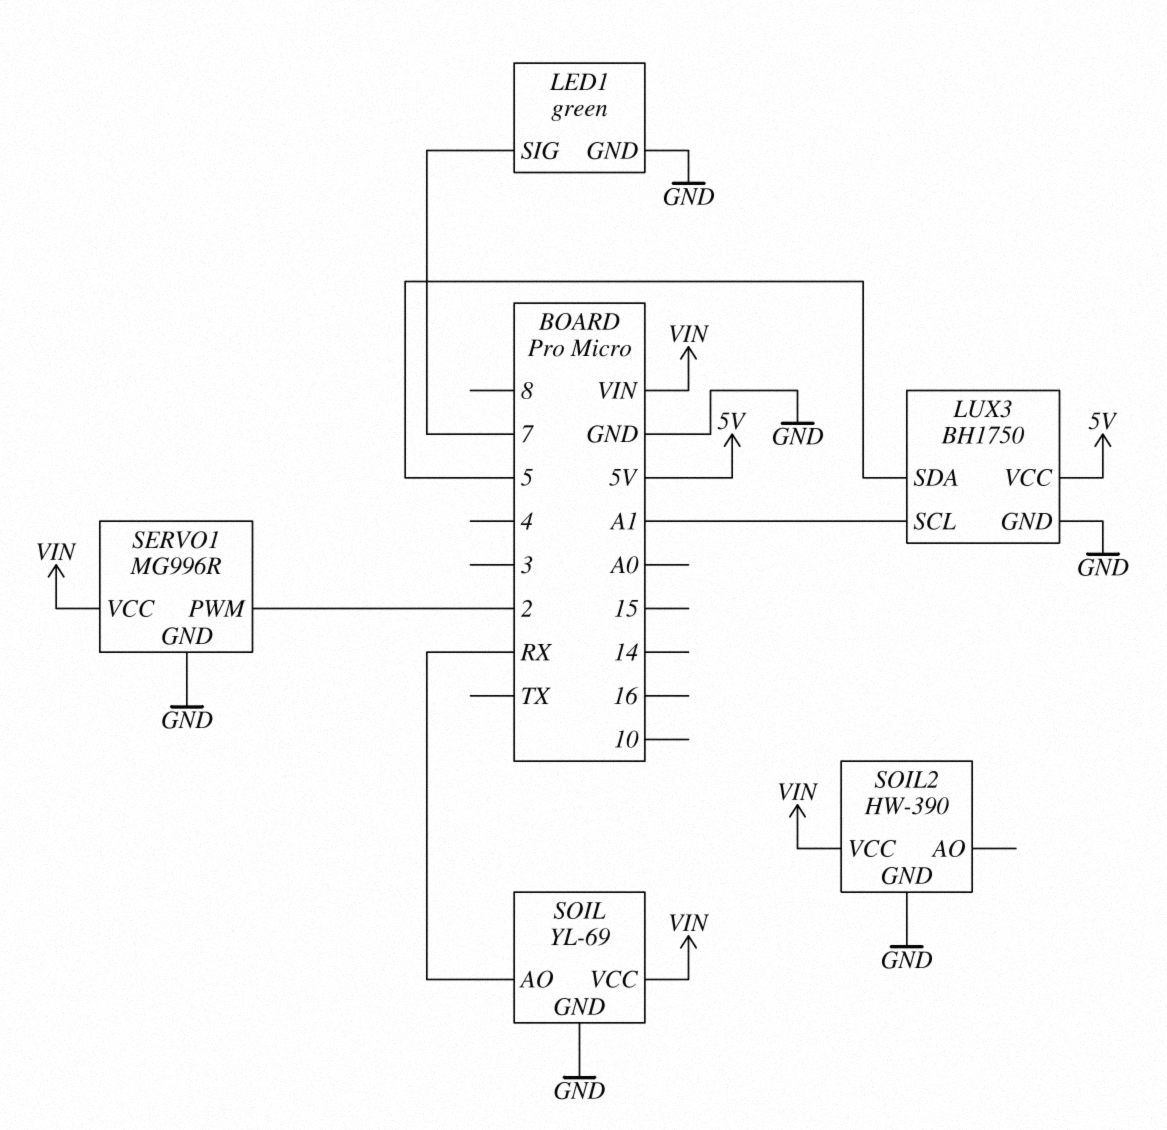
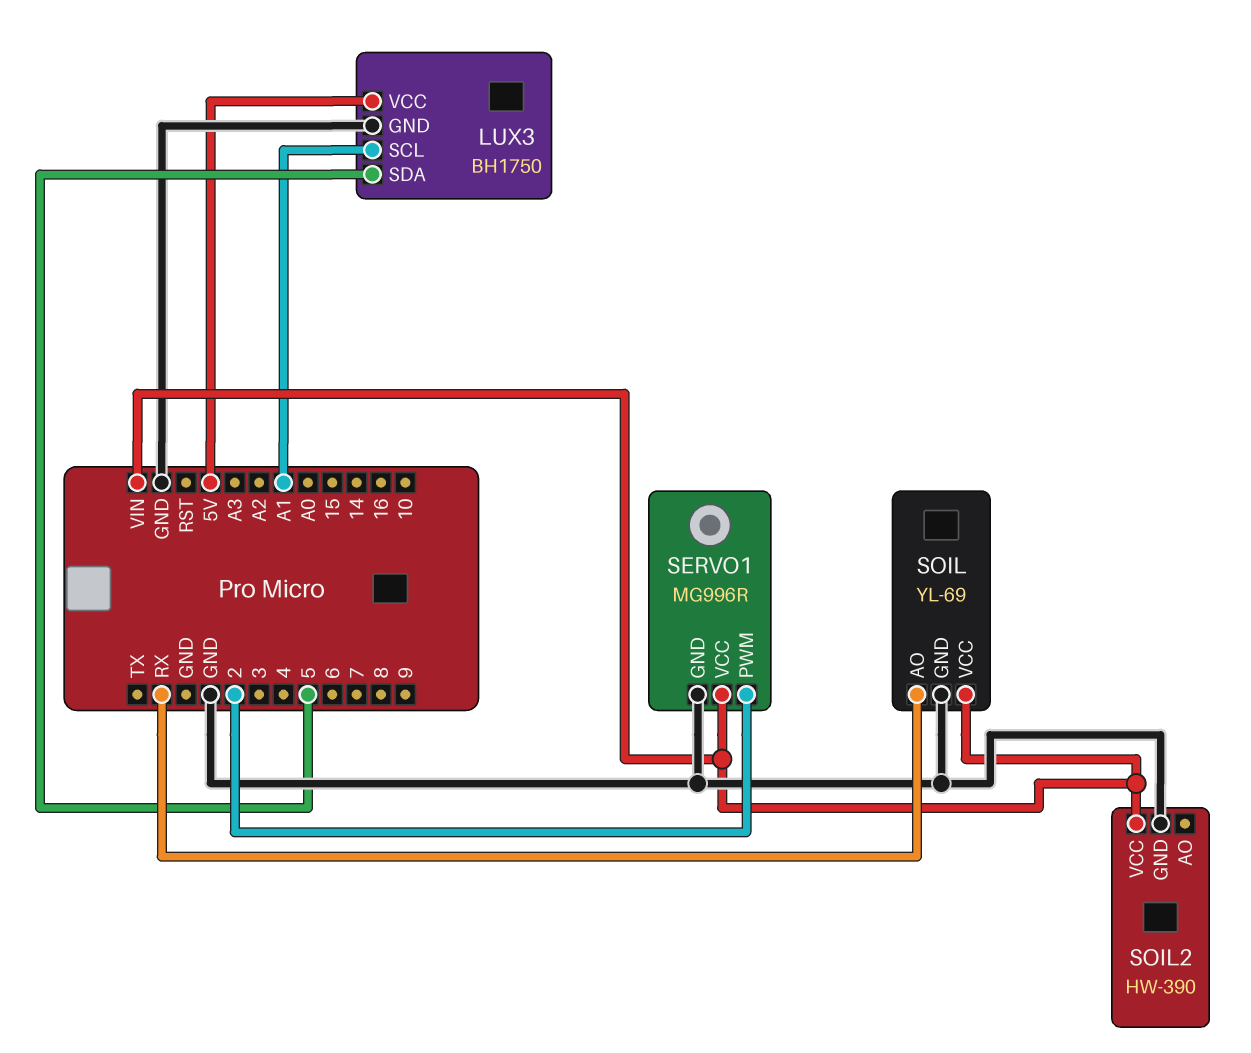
LED1: green -> none
LED1 pin GND: GND -> none
LED1 pin SIG: 7 -> none

